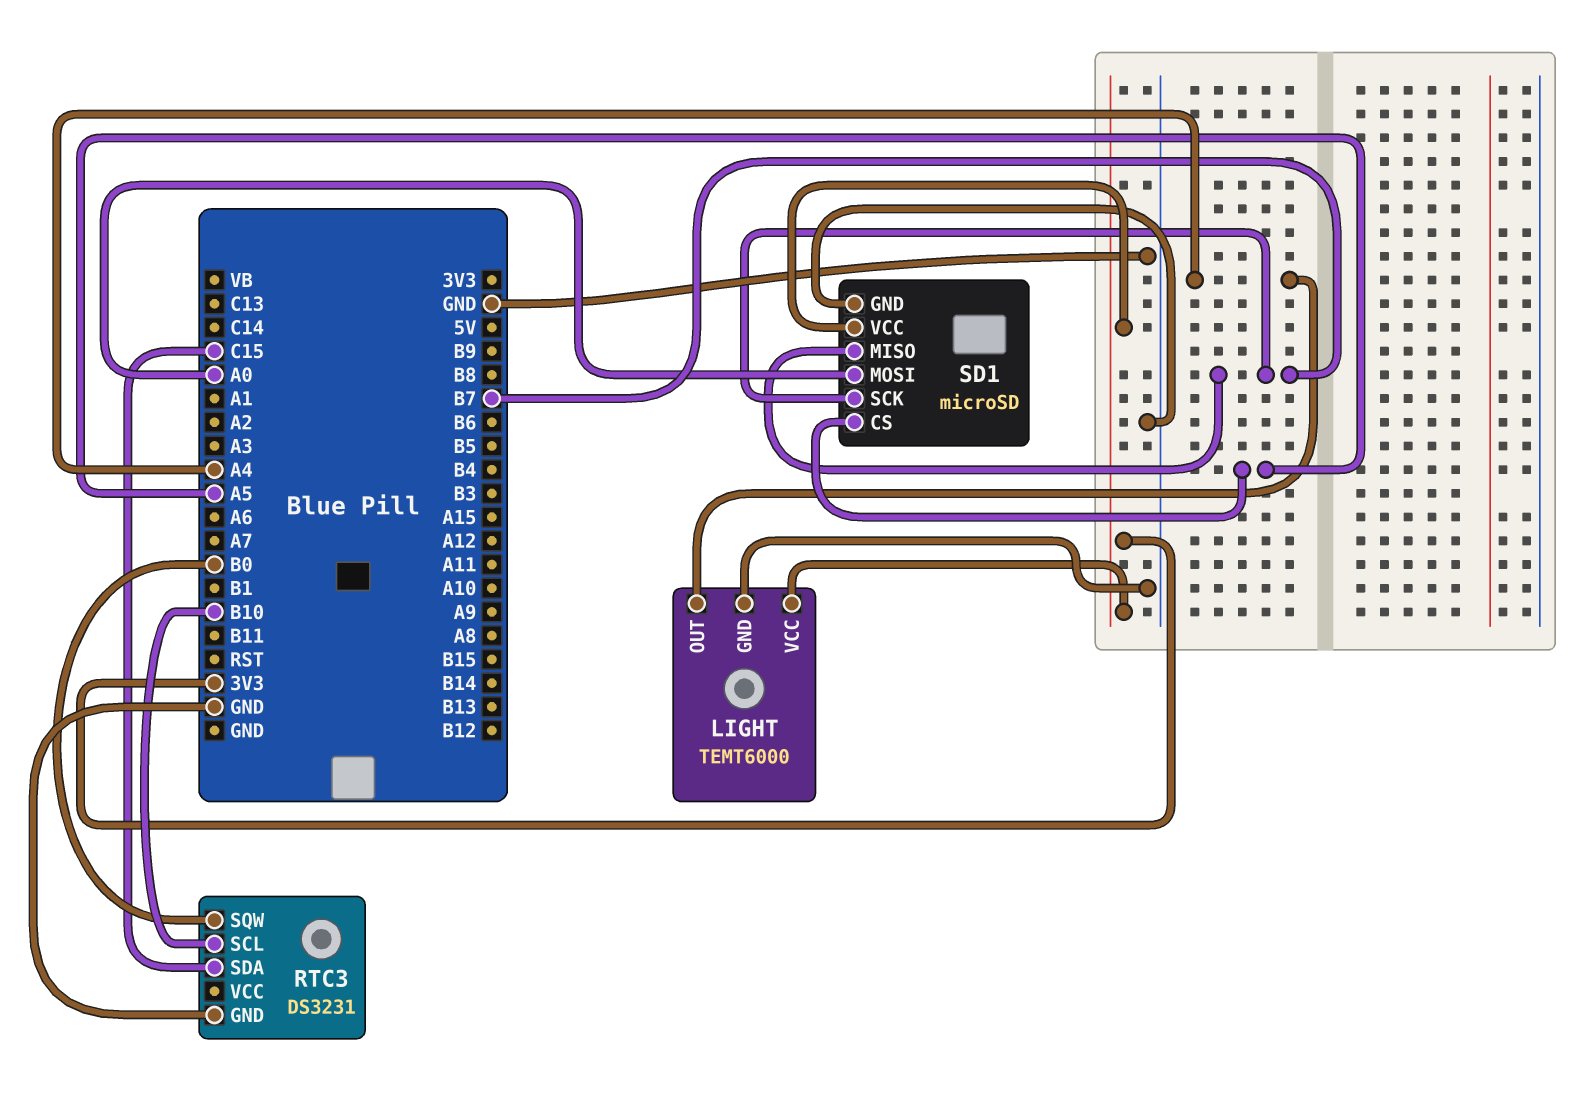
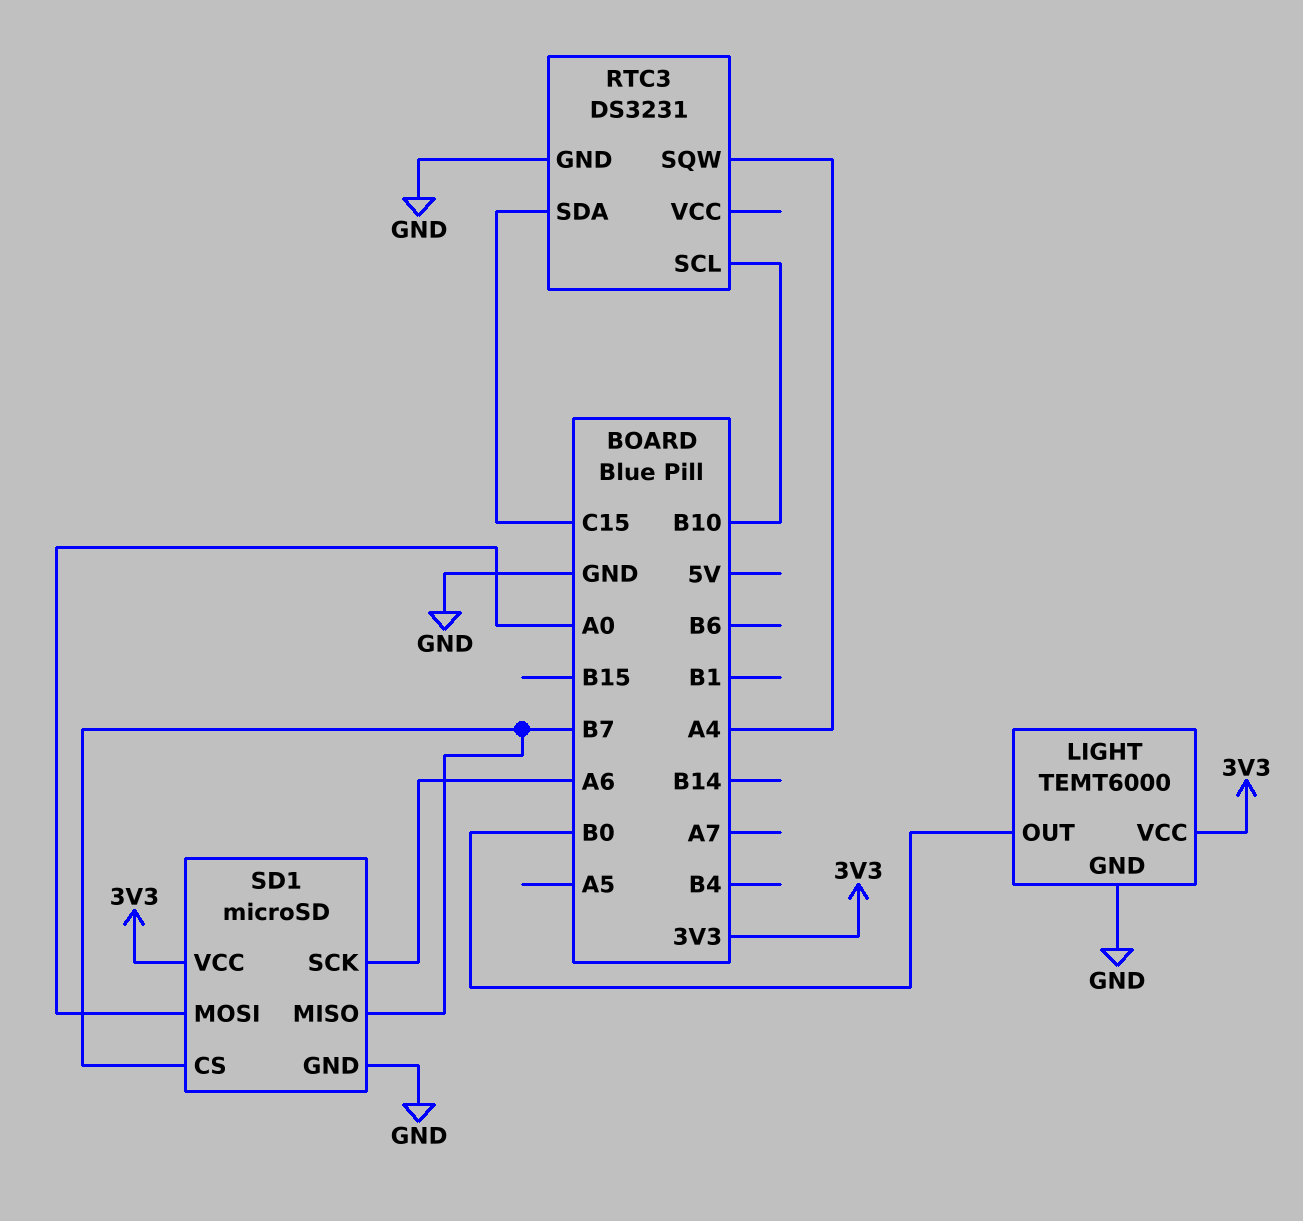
LIGHT pin OUT: A4 -> B0
RTC3 pin SQW: B0 -> A4
SD1 pin CS: A5 -> B7
SD1 pin SCK: B7 -> A6

